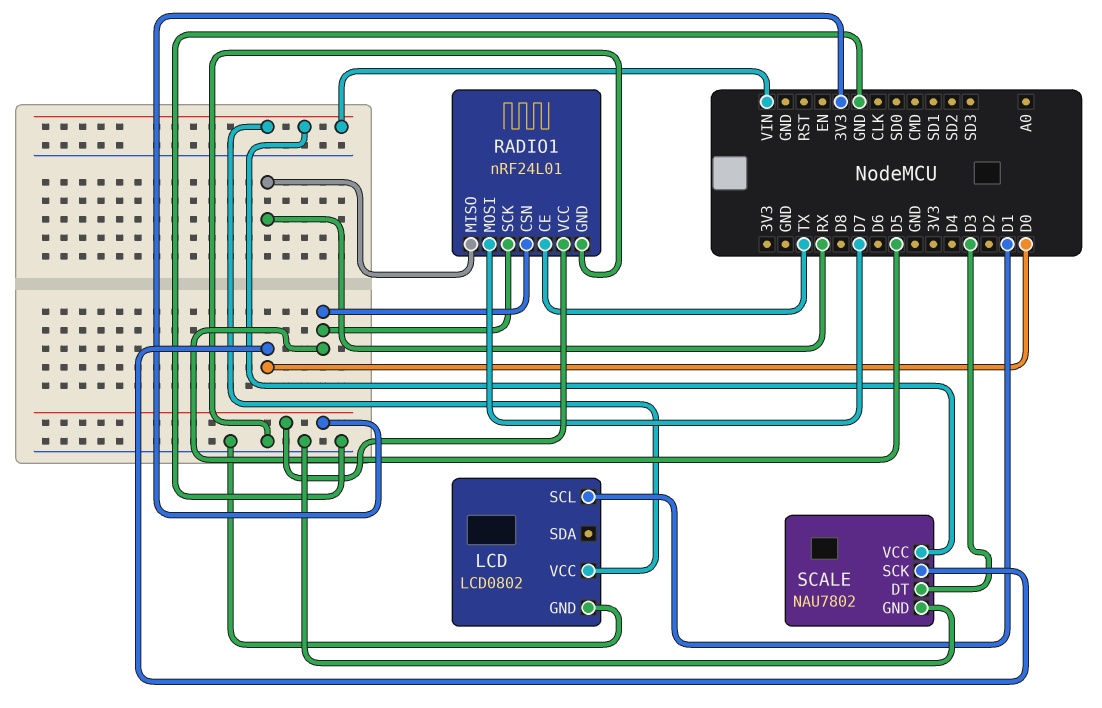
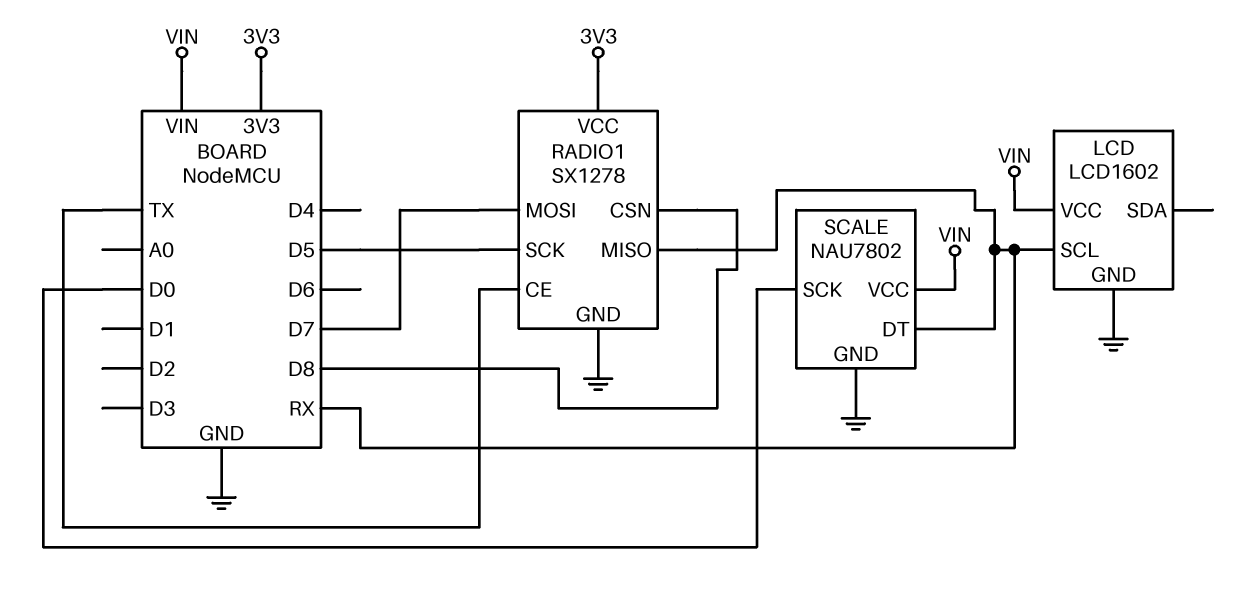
LCD: LCD0802 -> LCD1602
LCD pin SCL: D1 -> RX
RADIO1: nRF24L01 -> SX1278
RADIO1 pin CSN: D5 -> D8
SCALE pin DT: D3 -> RX

